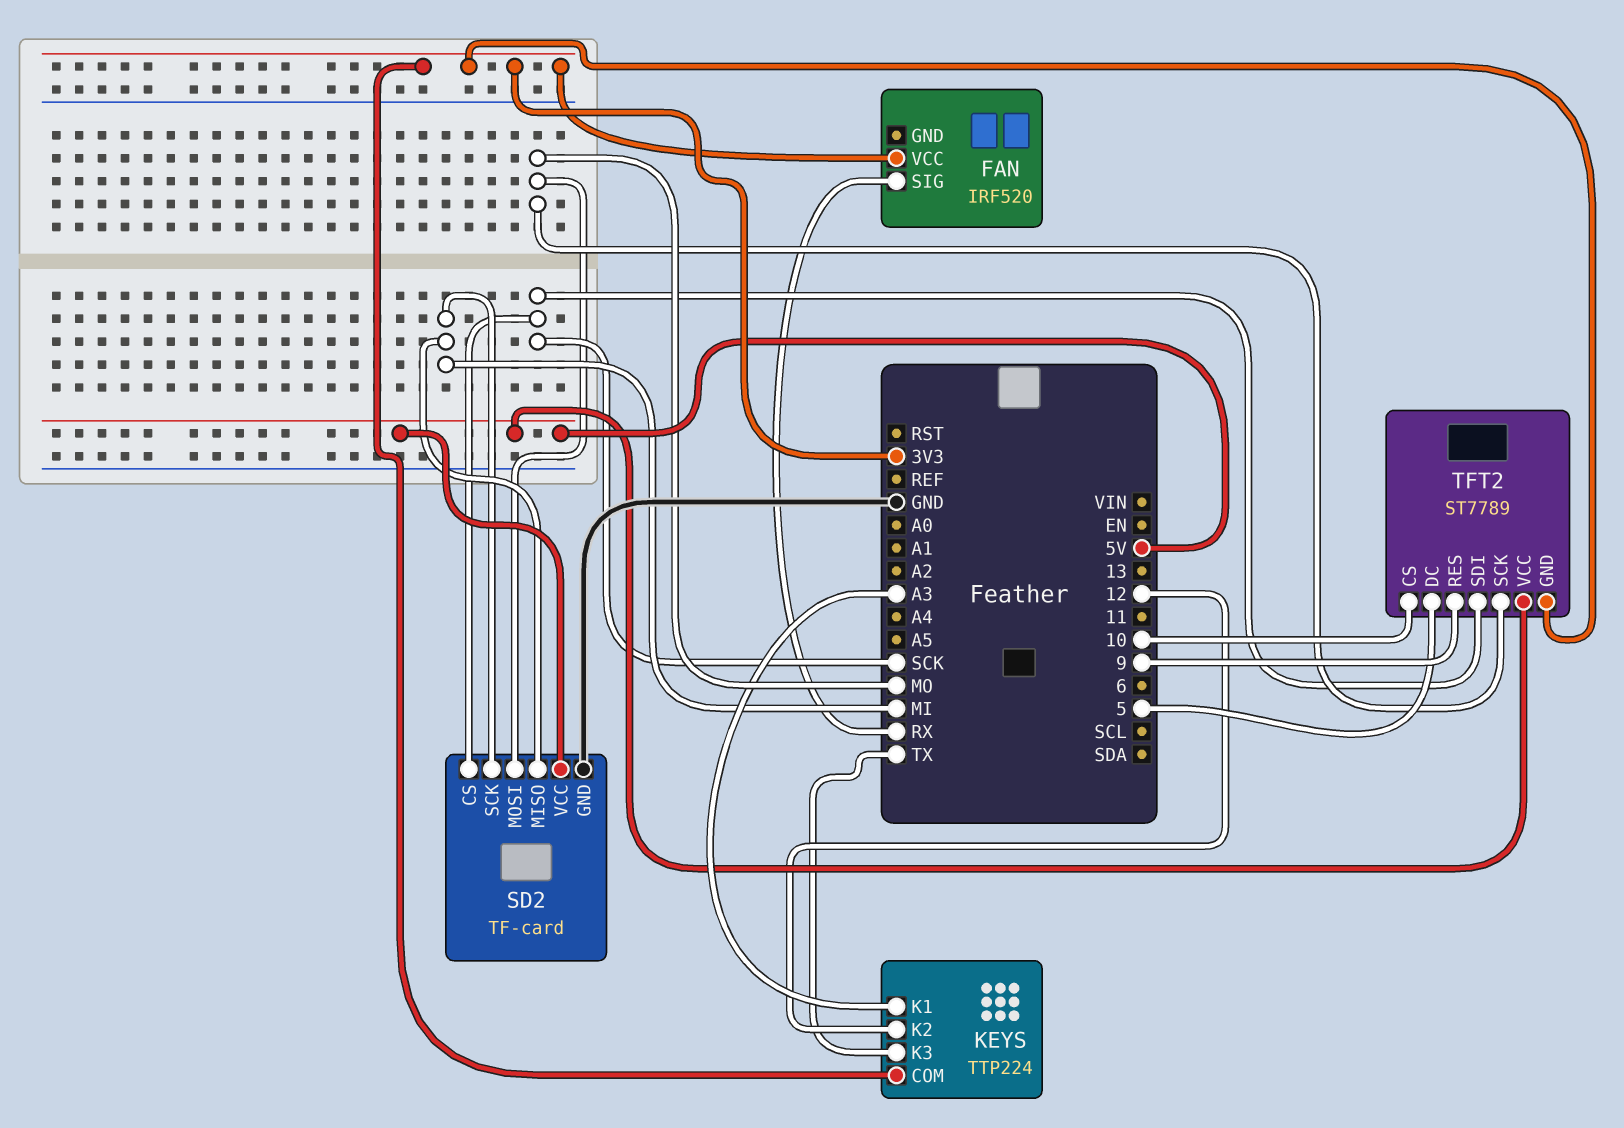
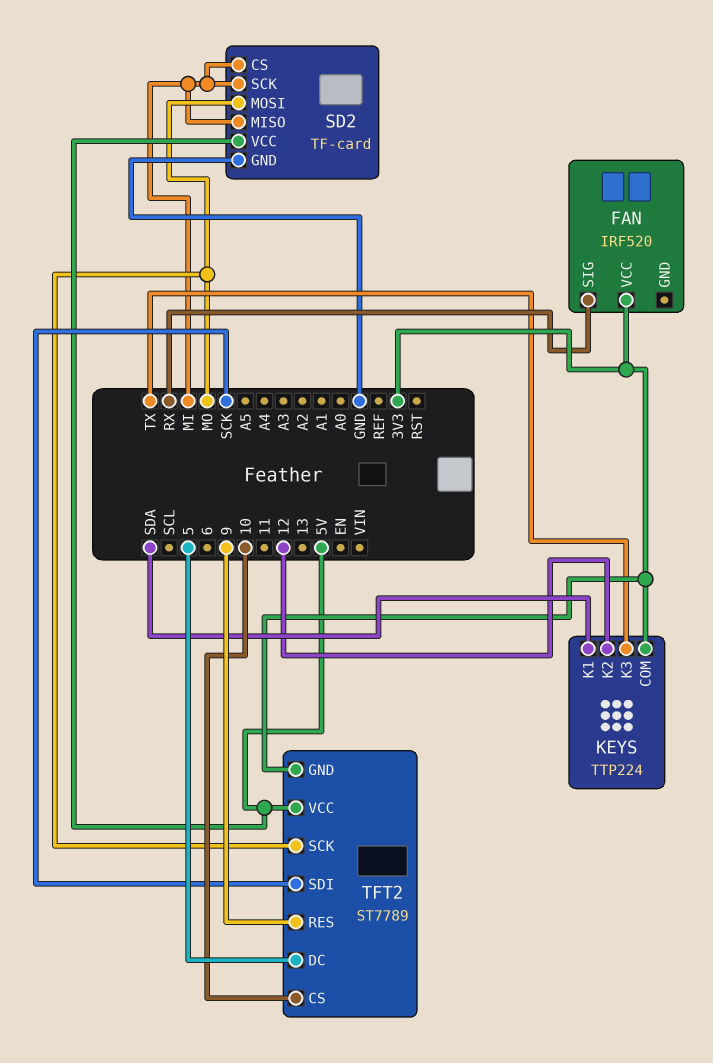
KEYS pin K1: A3 -> SDA
SD2 pin CS: SCK -> MI

